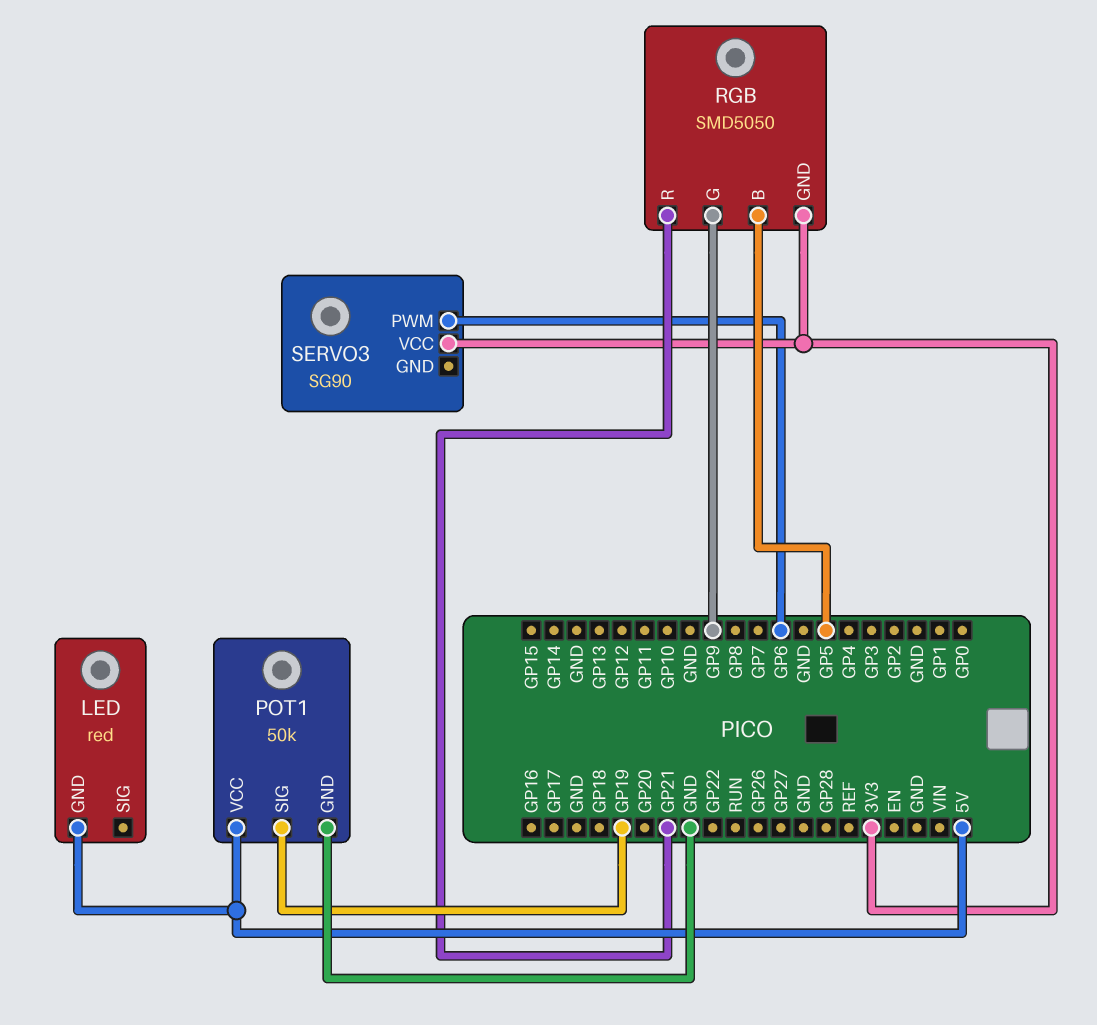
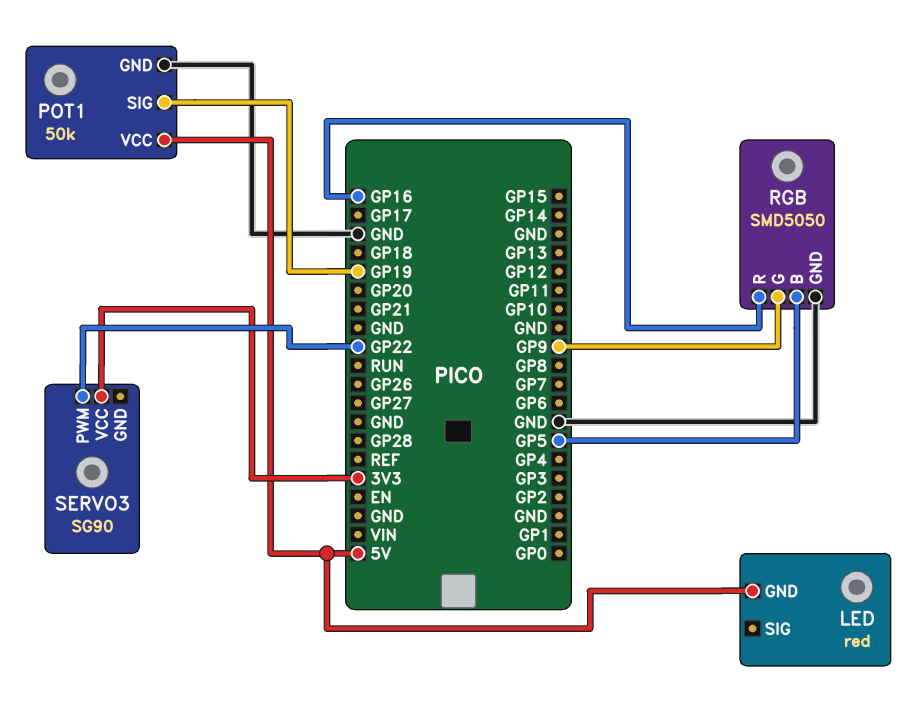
RGB pin GND: 3V3 -> GND
RGB pin R: GP21 -> GP16
SERVO3 pin PWM: GP6 -> GP22

